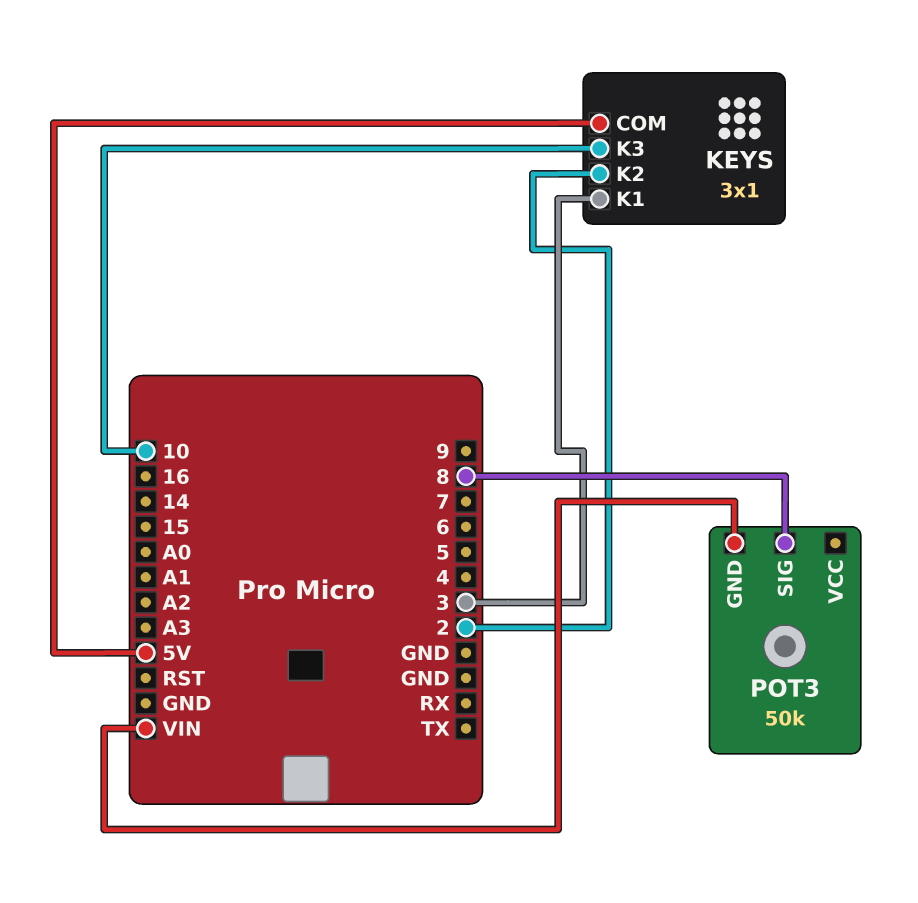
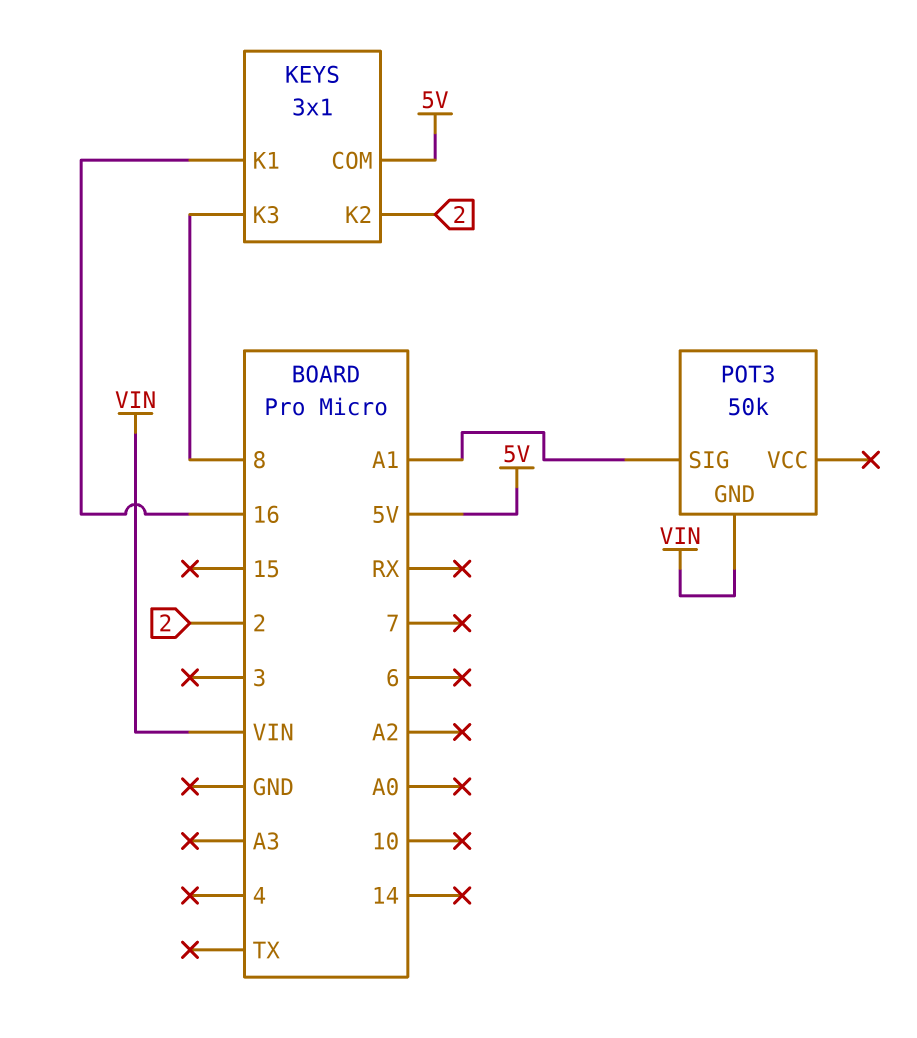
KEYS pin K1: 3 -> 16
KEYS pin K3: 10 -> 8
POT3 pin SIG: 8 -> A1

